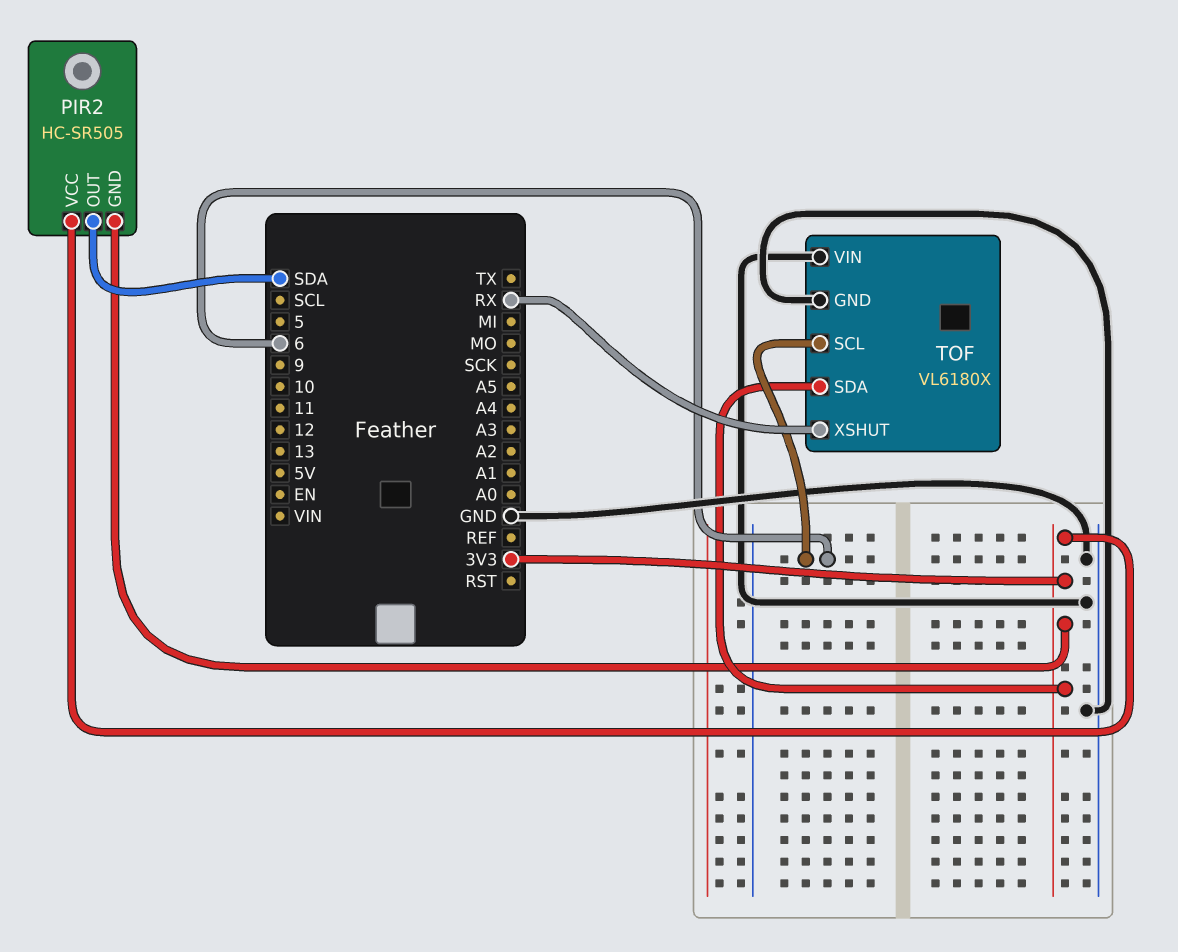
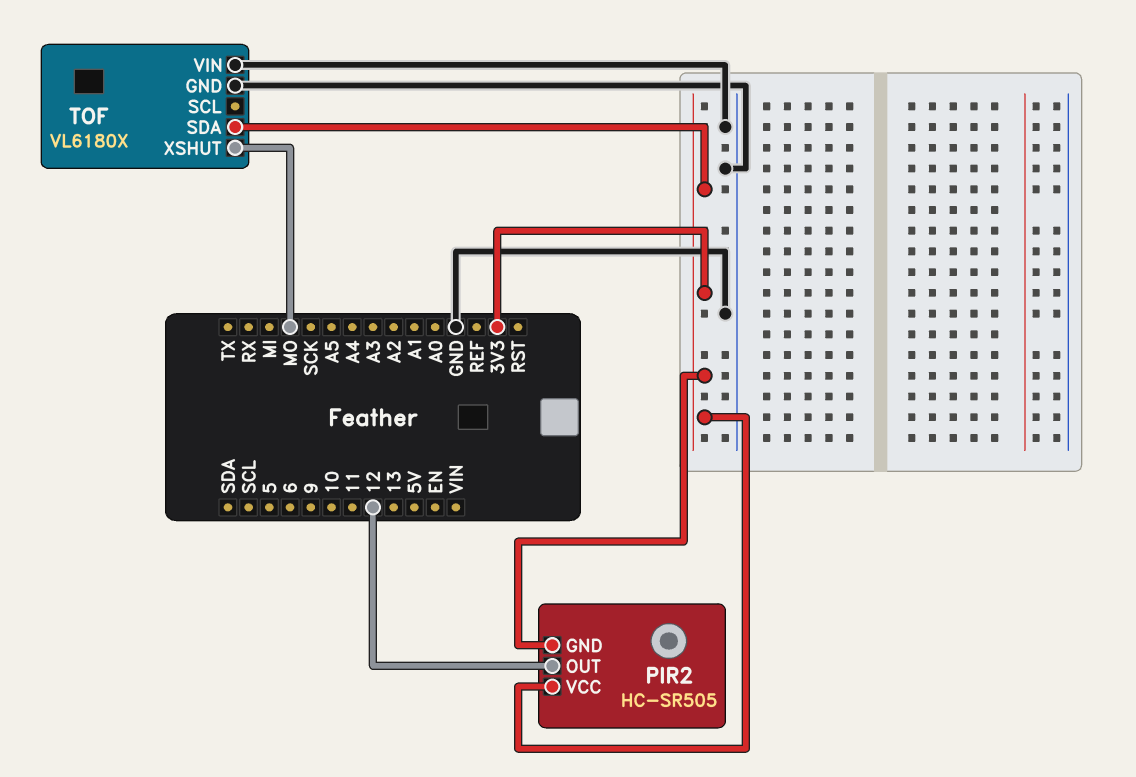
PIR2 pin OUT: SDA -> 12
TOF pin SCL: 6 -> none
TOF pin XSHUT: RX -> MO

